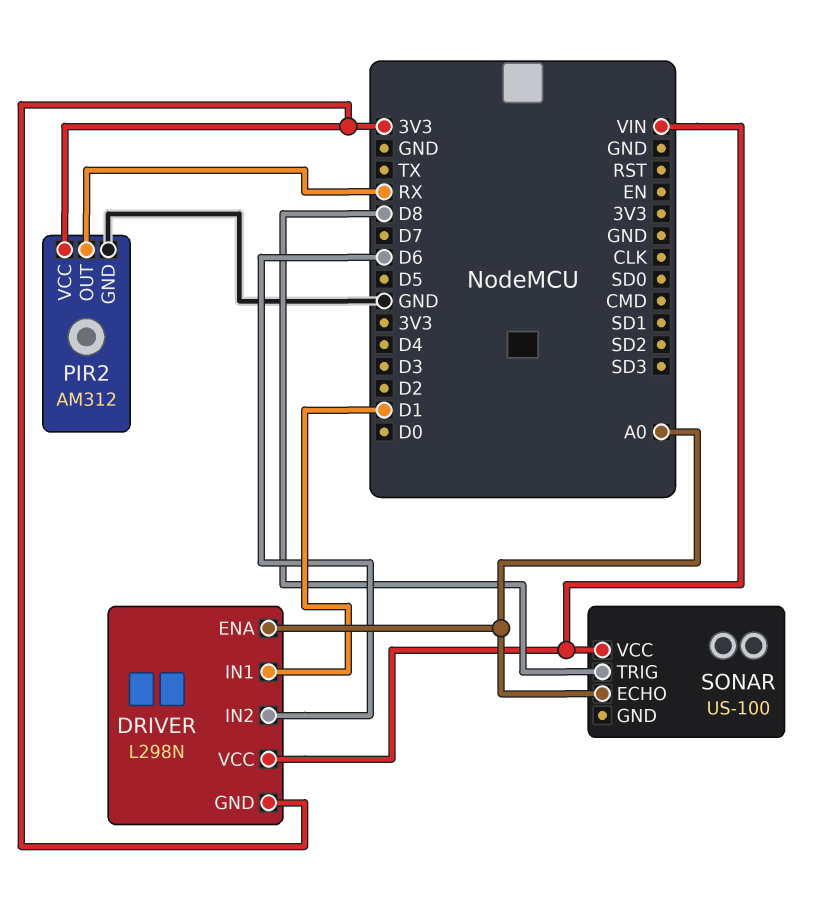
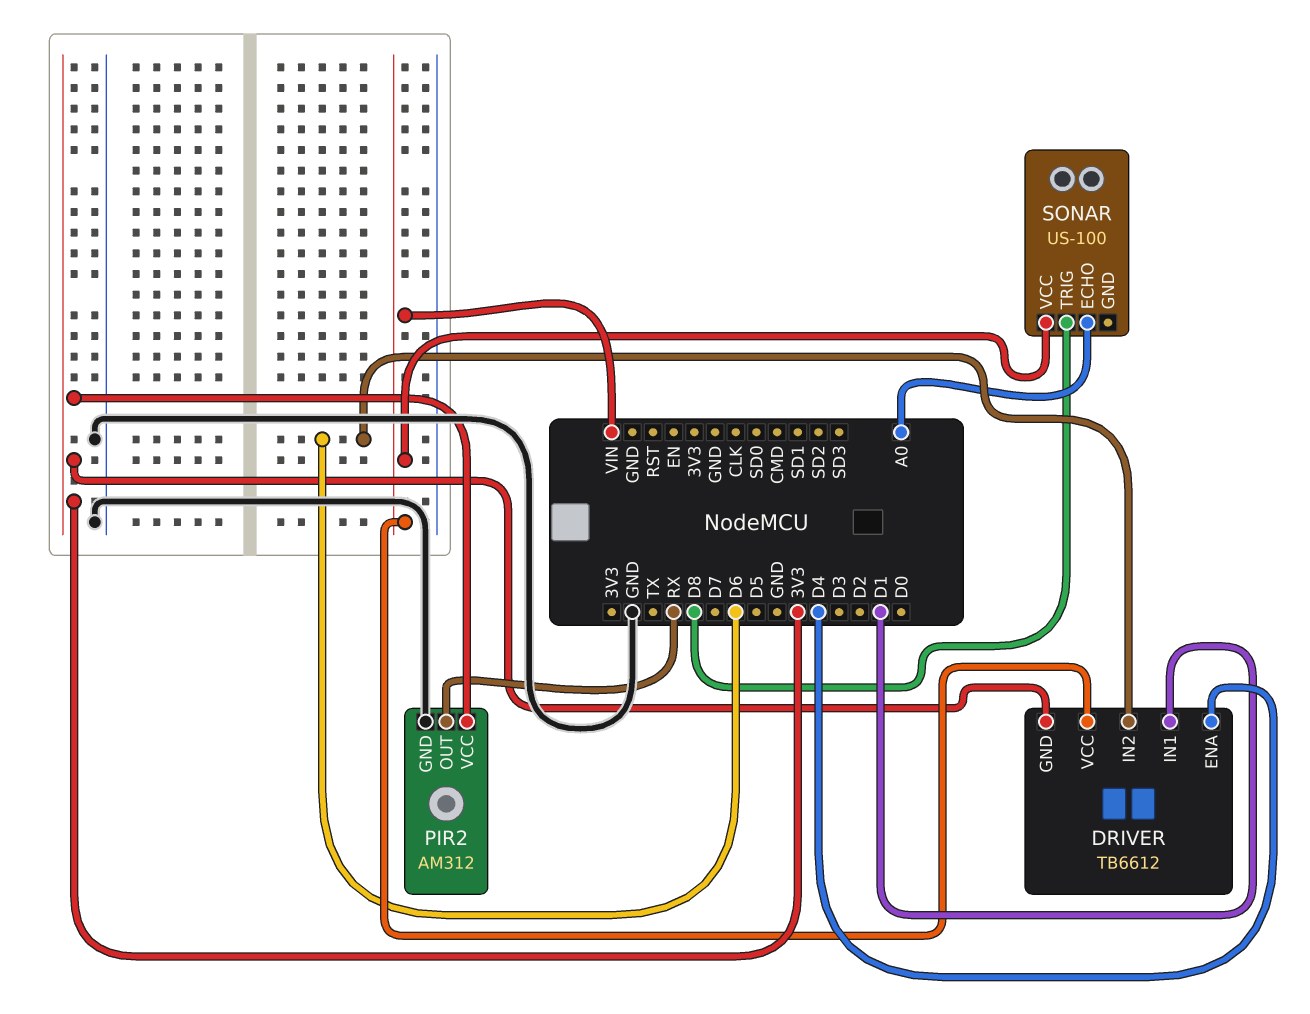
DRIVER: L298N -> TB6612
DRIVER pin ENA: A0 -> D4

